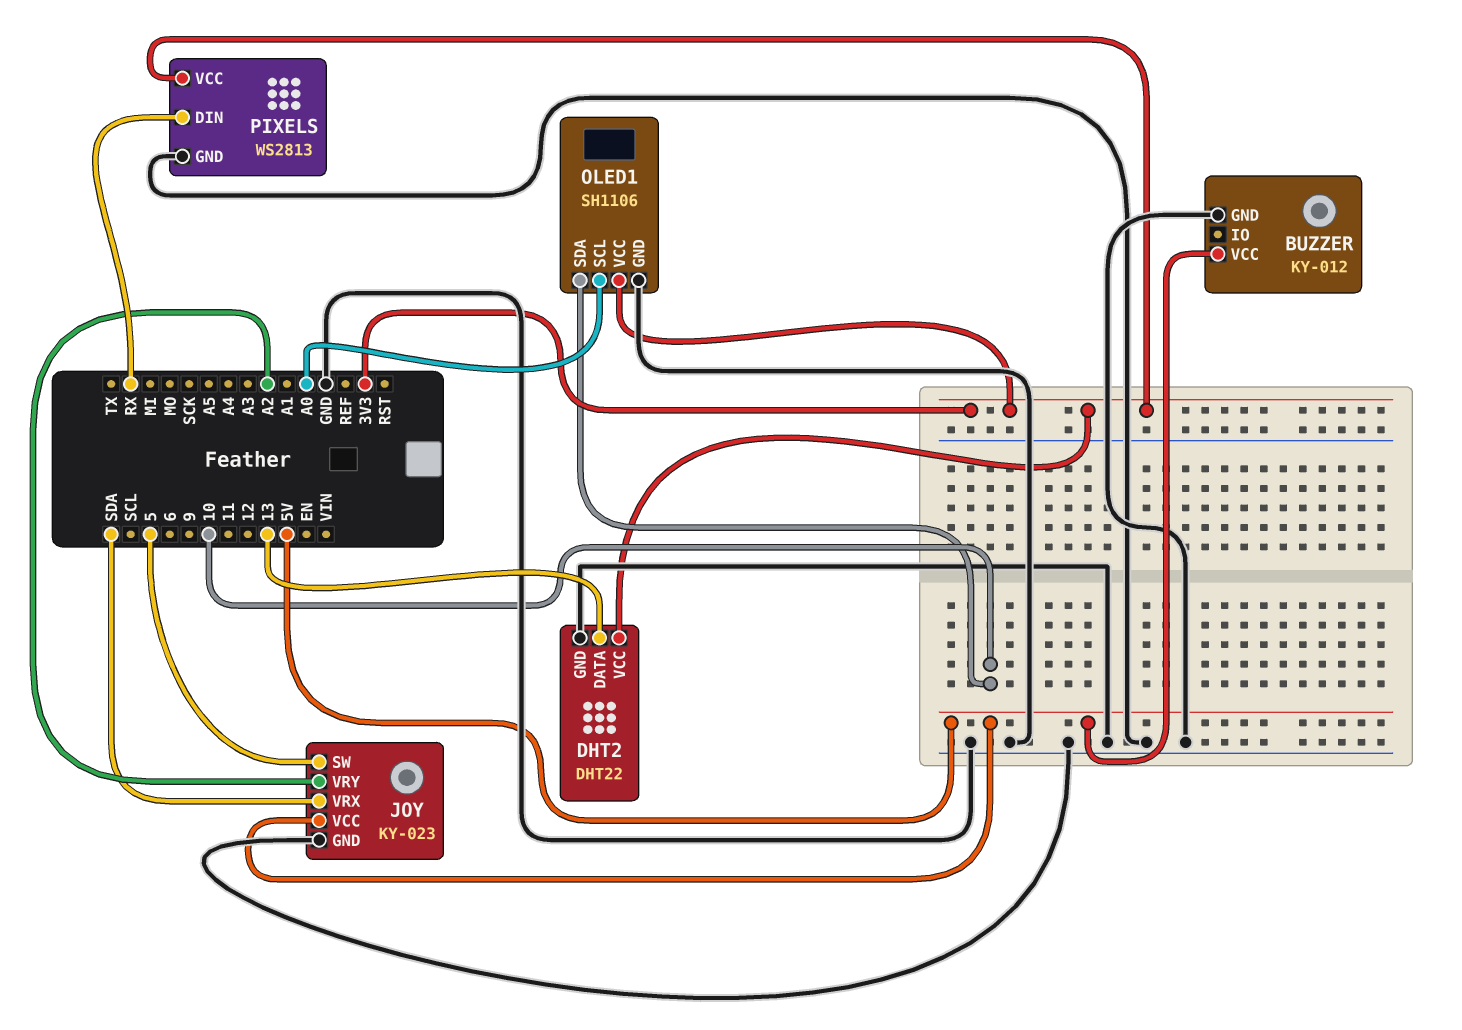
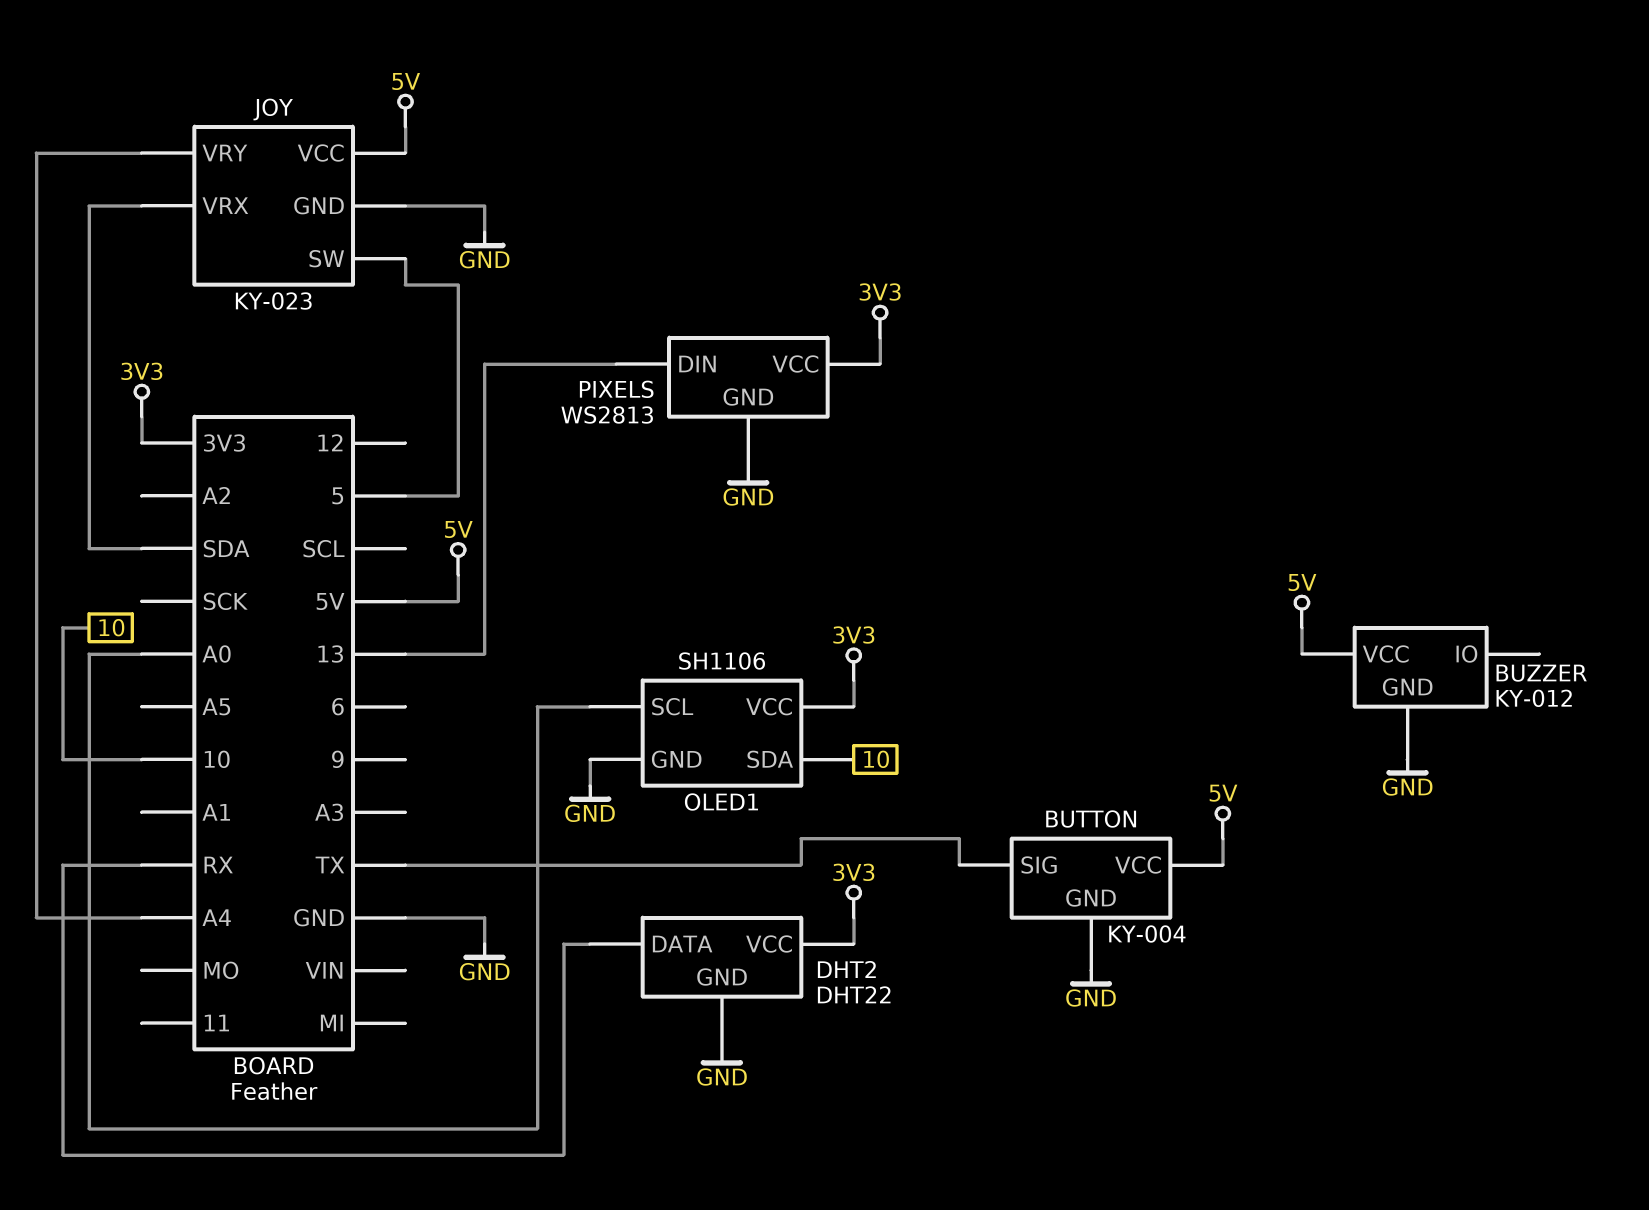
BUTTON: none -> KY-004
BUTTON pin GND: none -> GND
BUTTON pin SIG: none -> TX
BUTTON pin VCC: none -> 5V
DHT2 pin DATA: 13 -> RX
JOY pin VRY: A2 -> A4
PIXELS pin DIN: RX -> 13

